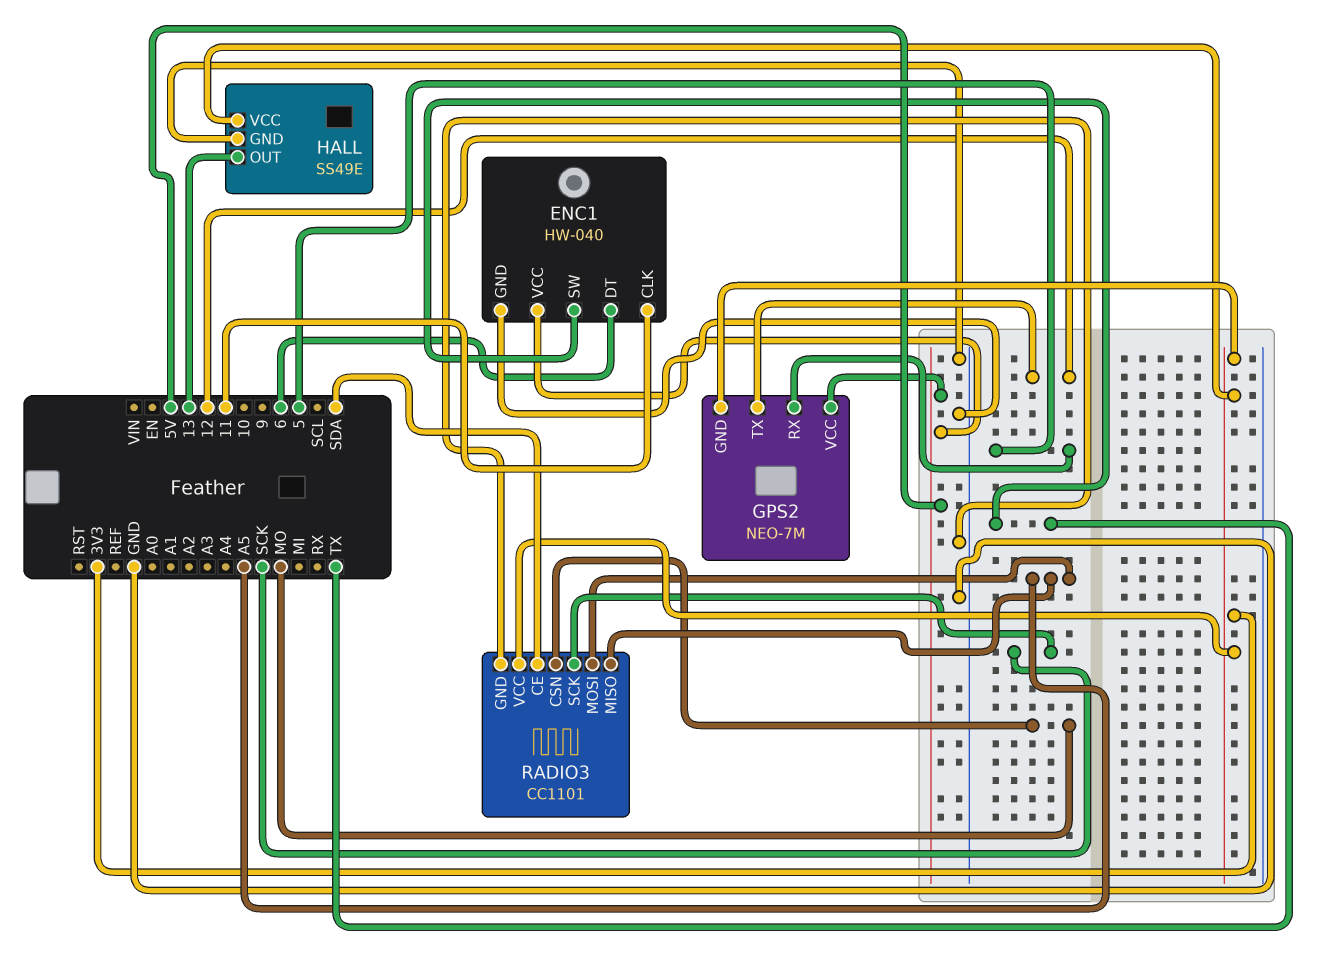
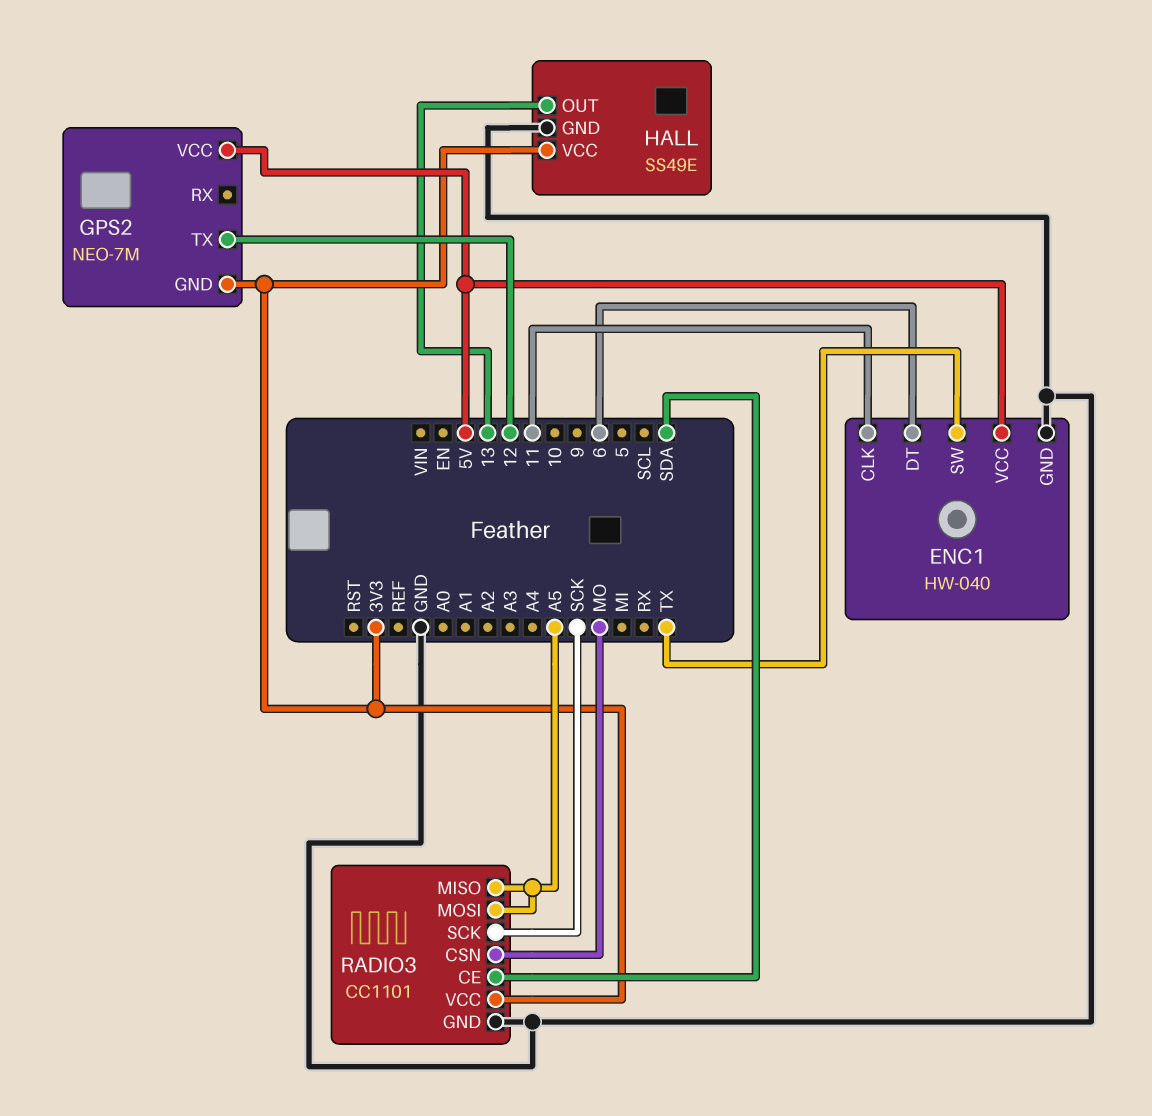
GPS2 pin RX: 5 -> none

